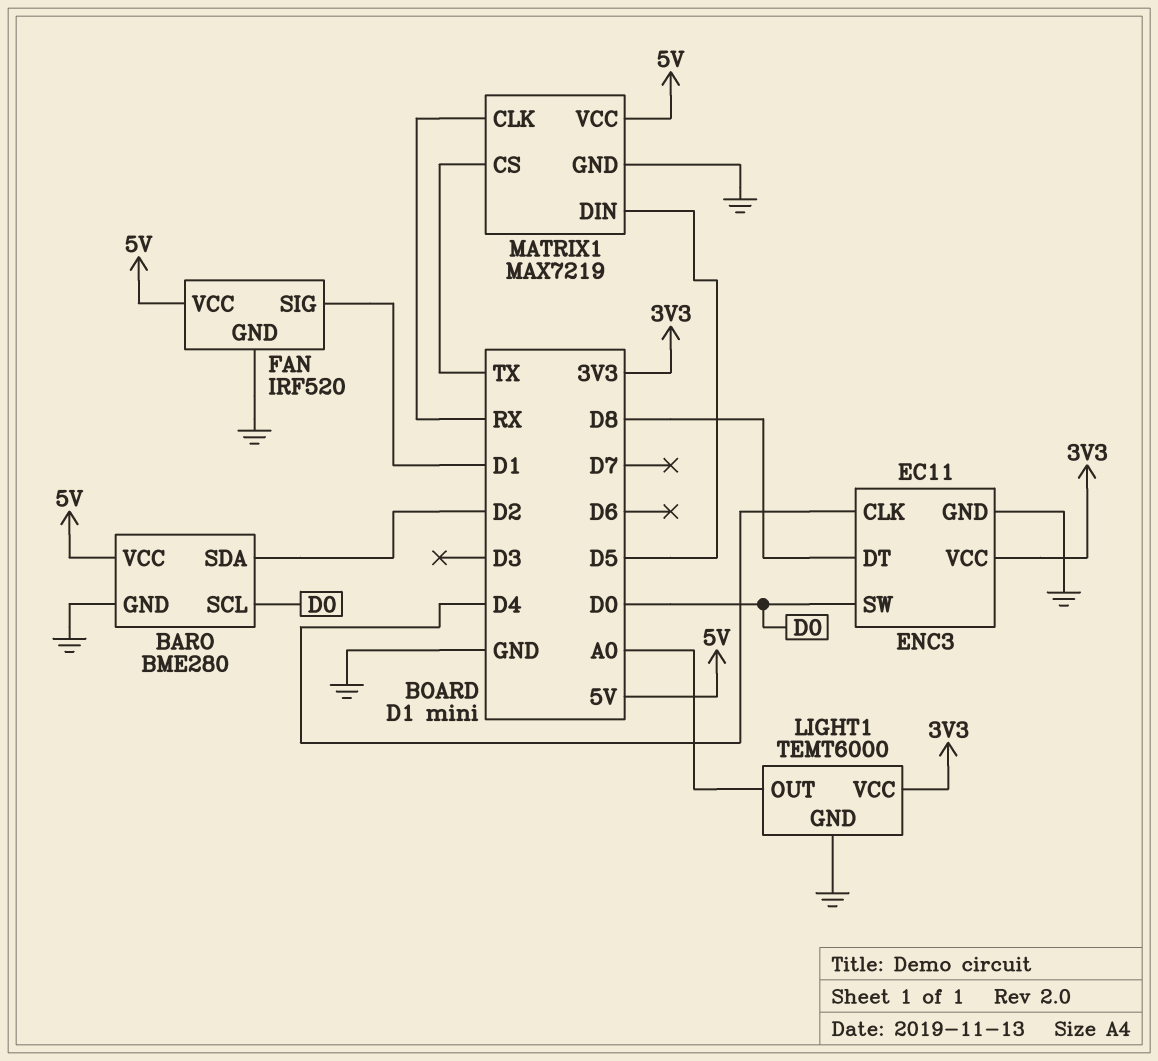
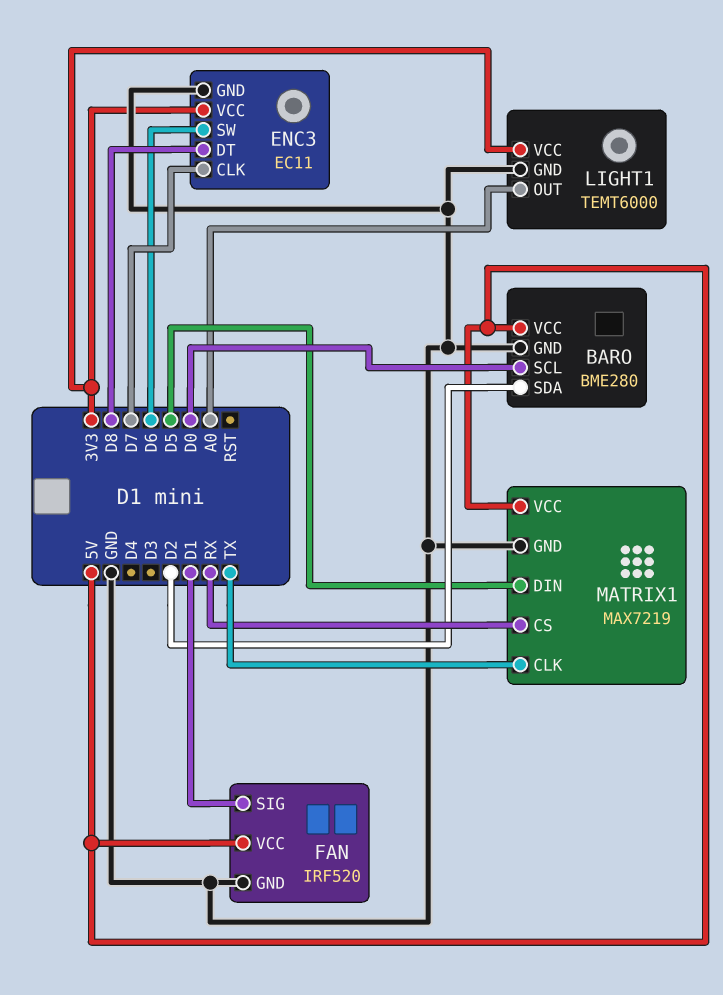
ENC3 pin CLK: D4 -> D7
ENC3 pin SW: D0 -> D6
MATRIX1 pin CLK: RX -> TX
MATRIX1 pin CS: TX -> RX

